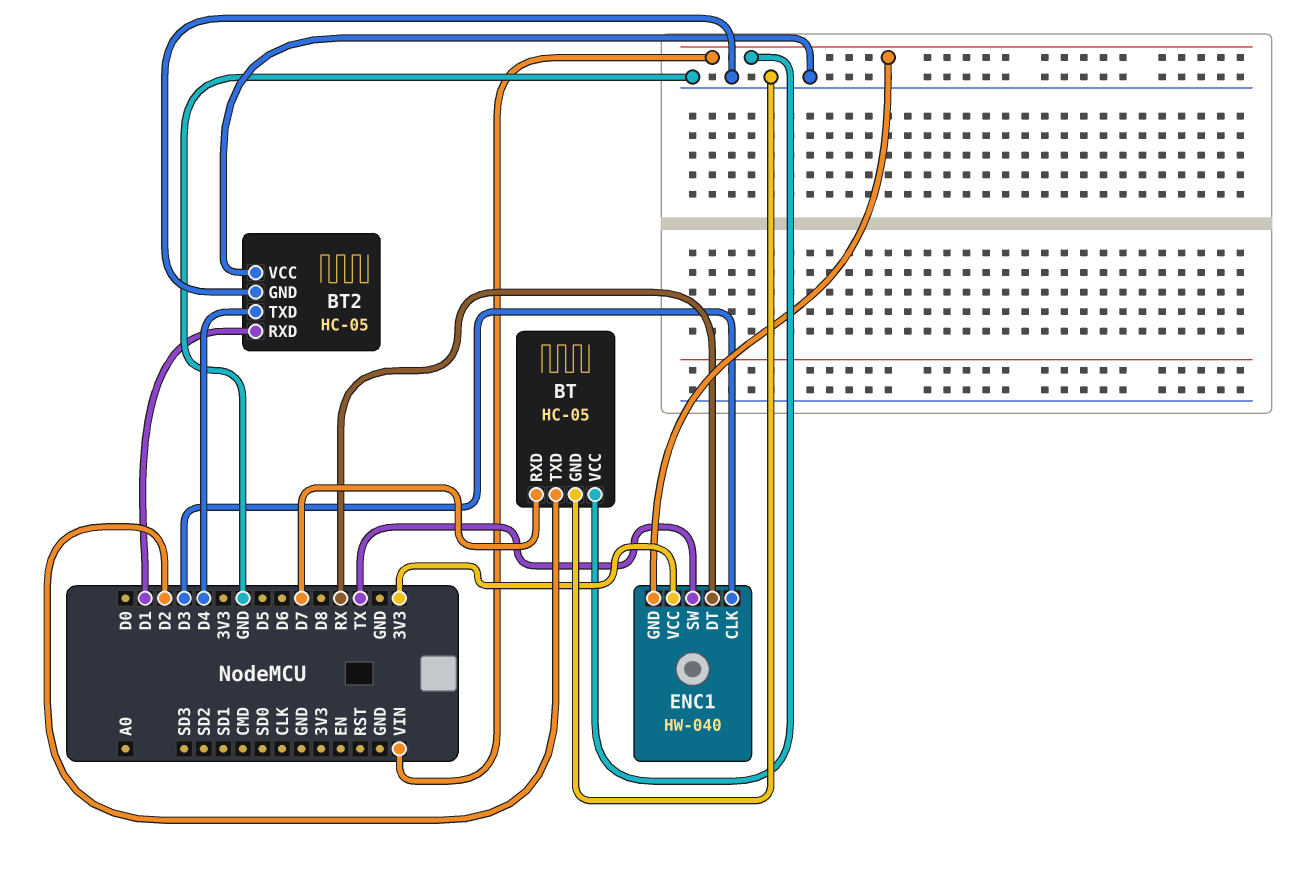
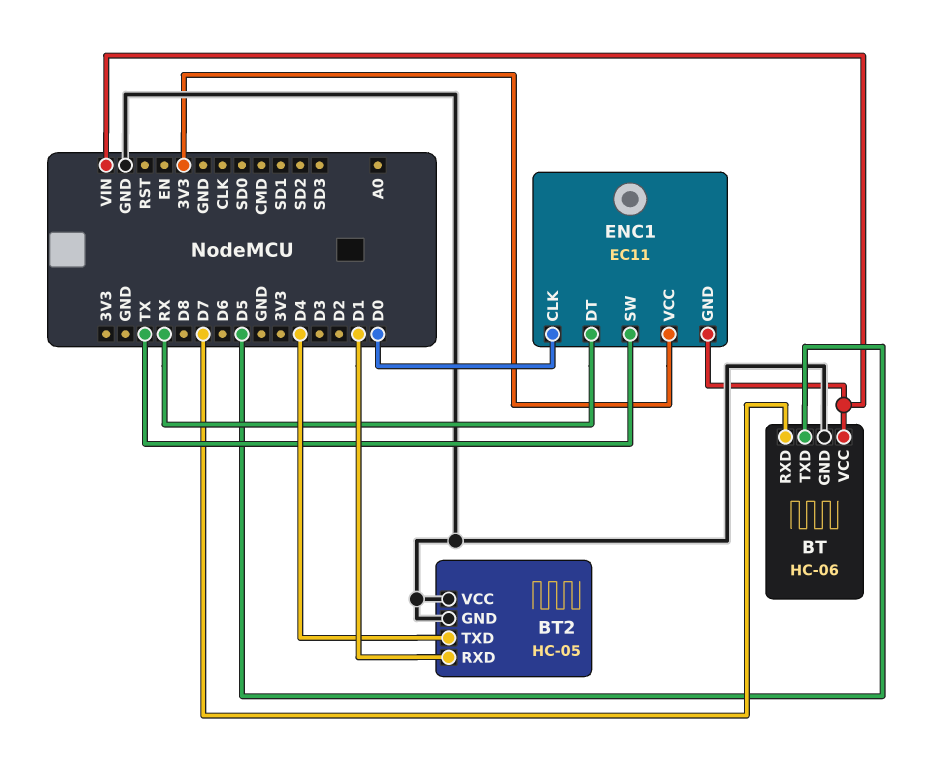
BT: HC-05 -> HC-06
BT pin TXD: D2 -> D5
ENC1: HW-040 -> EC11
ENC1 pin CLK: D3 -> D0

